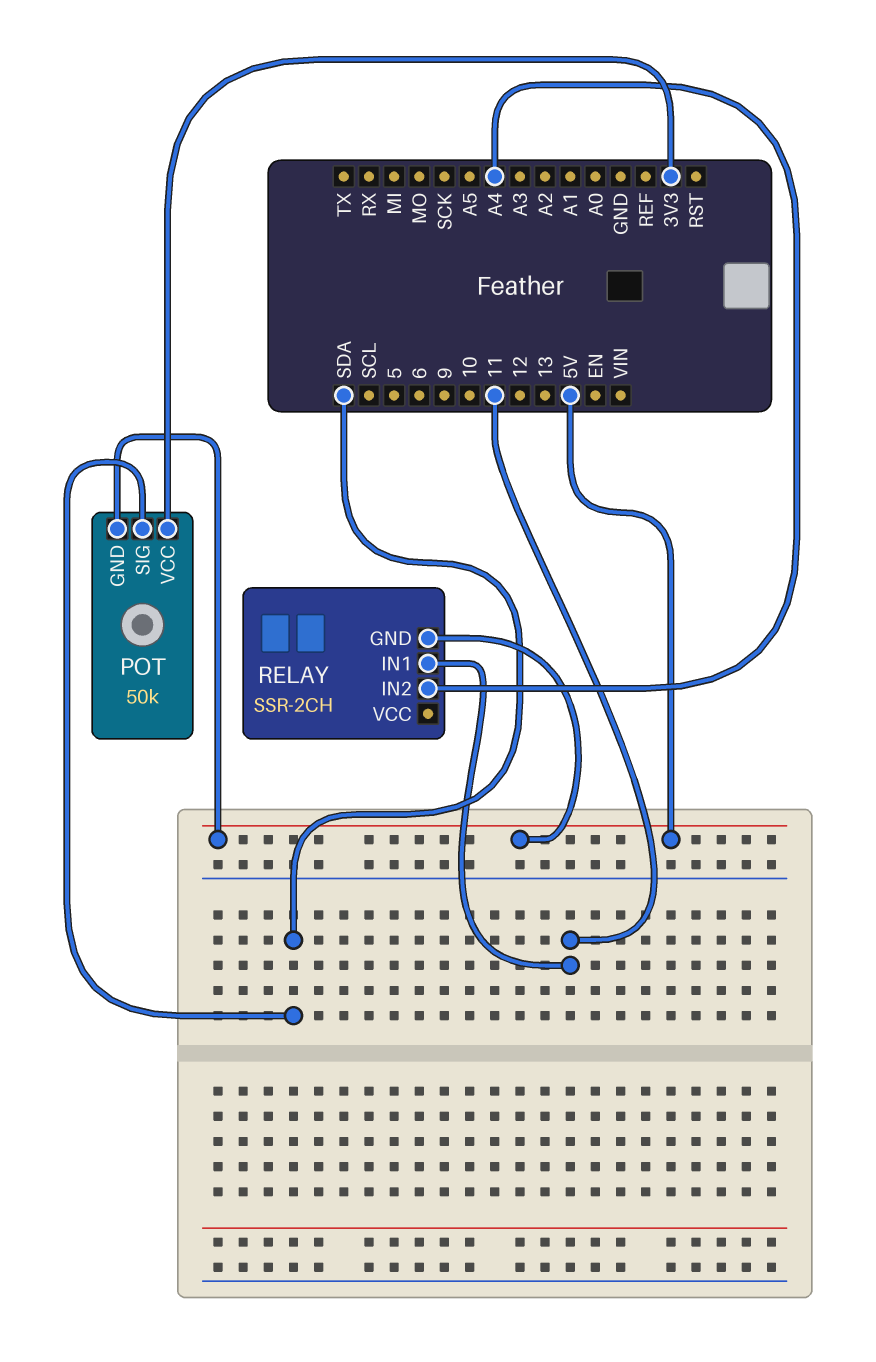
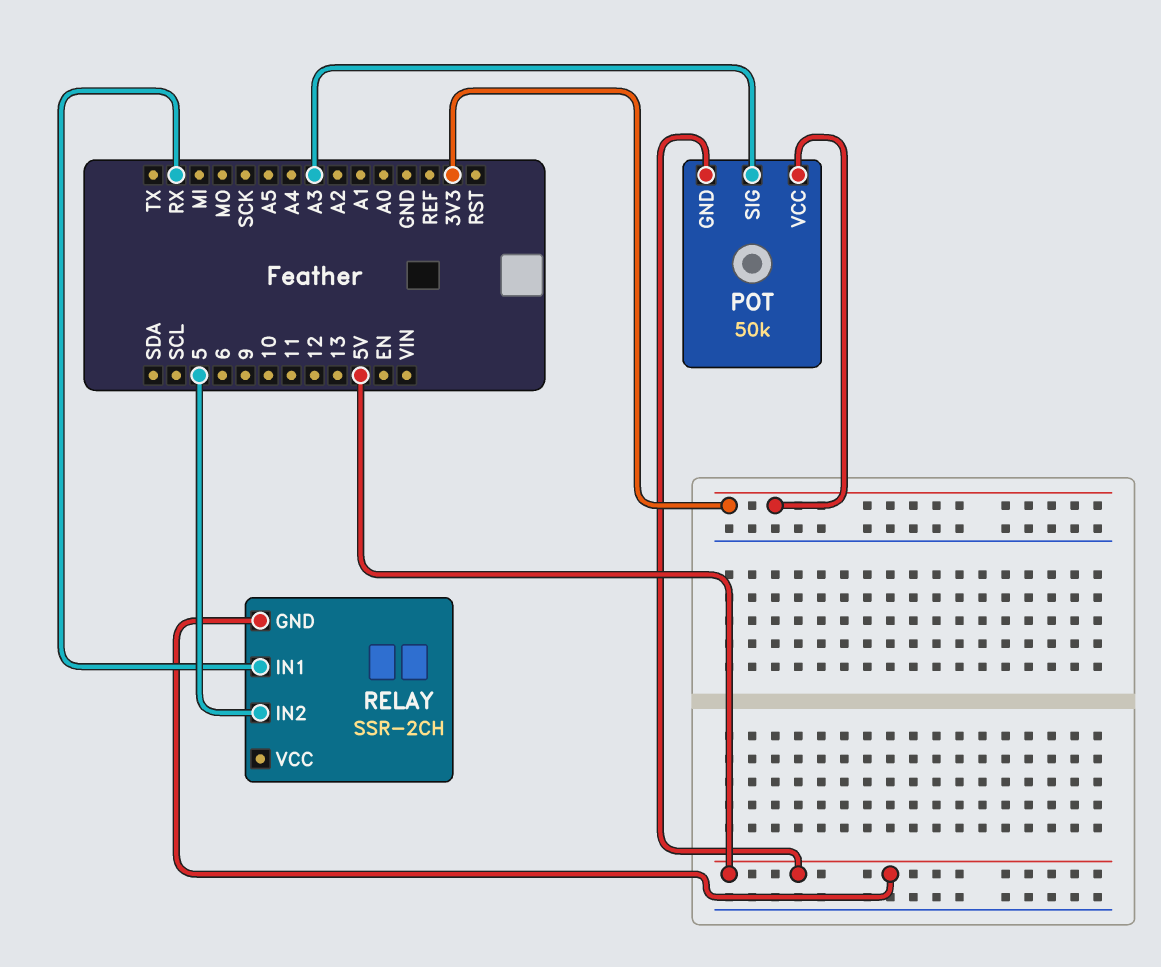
POT pin SIG: SDA -> A3
RELAY pin IN1: 11 -> RX
RELAY pin IN2: A4 -> 5

